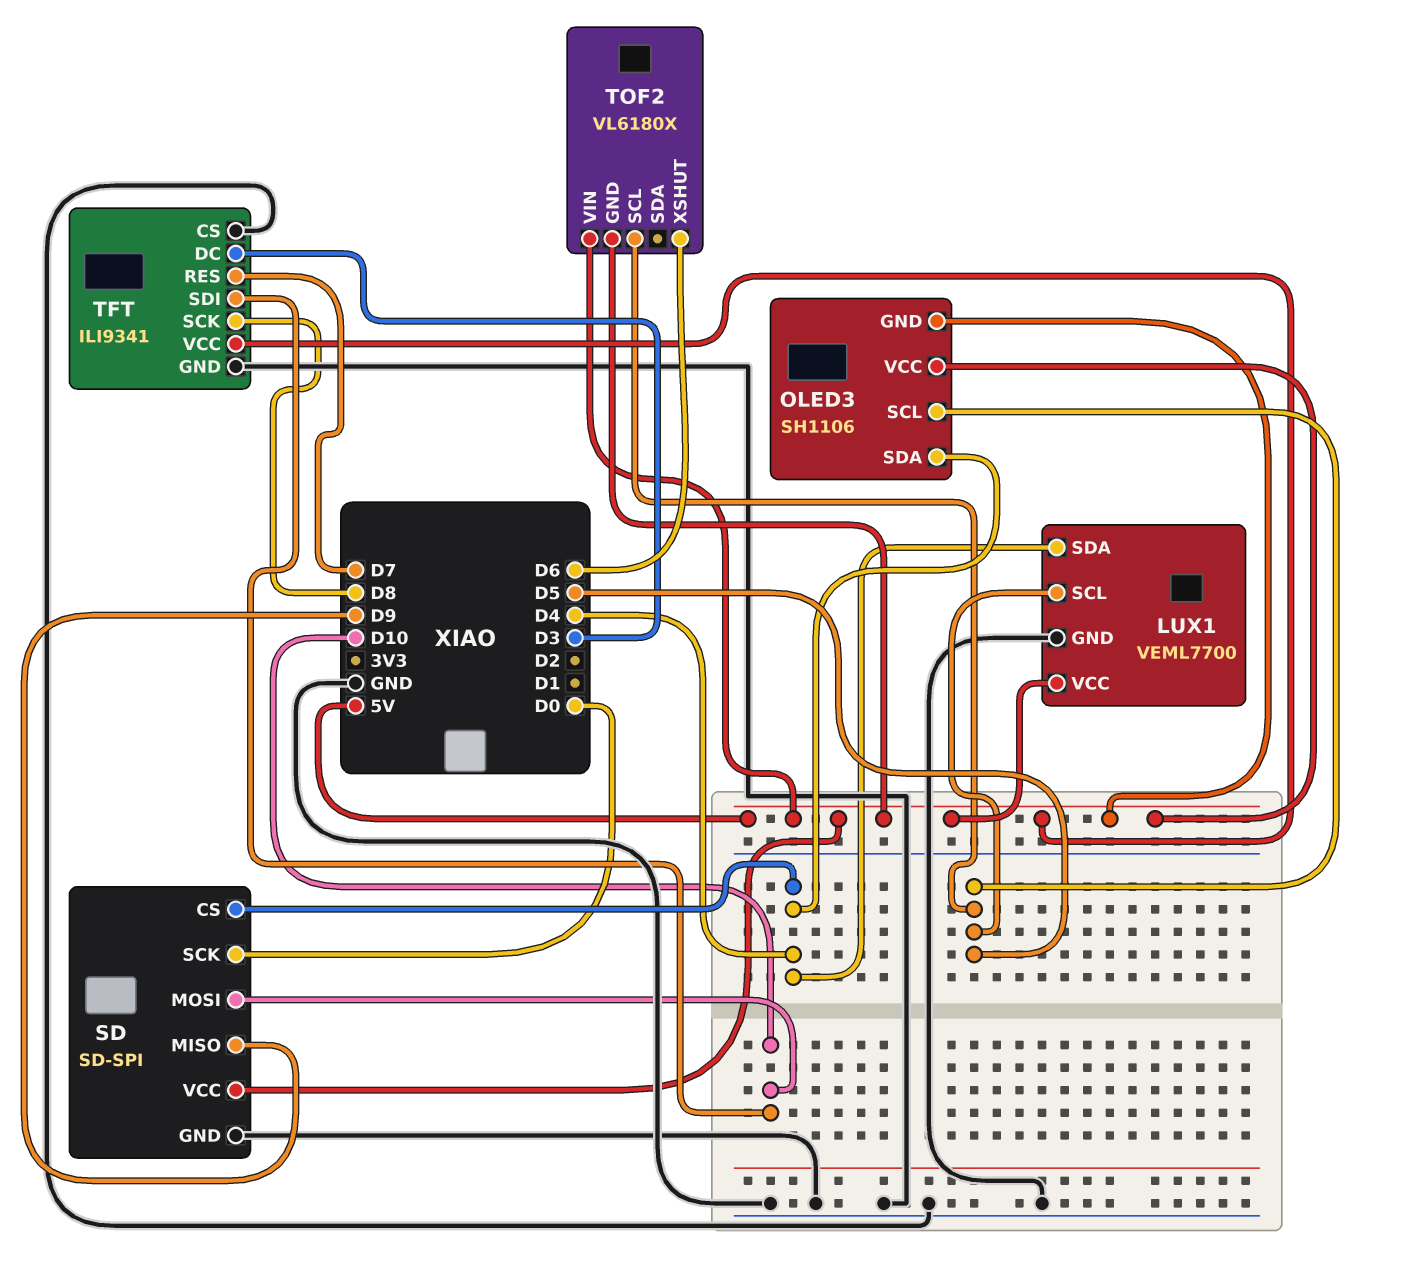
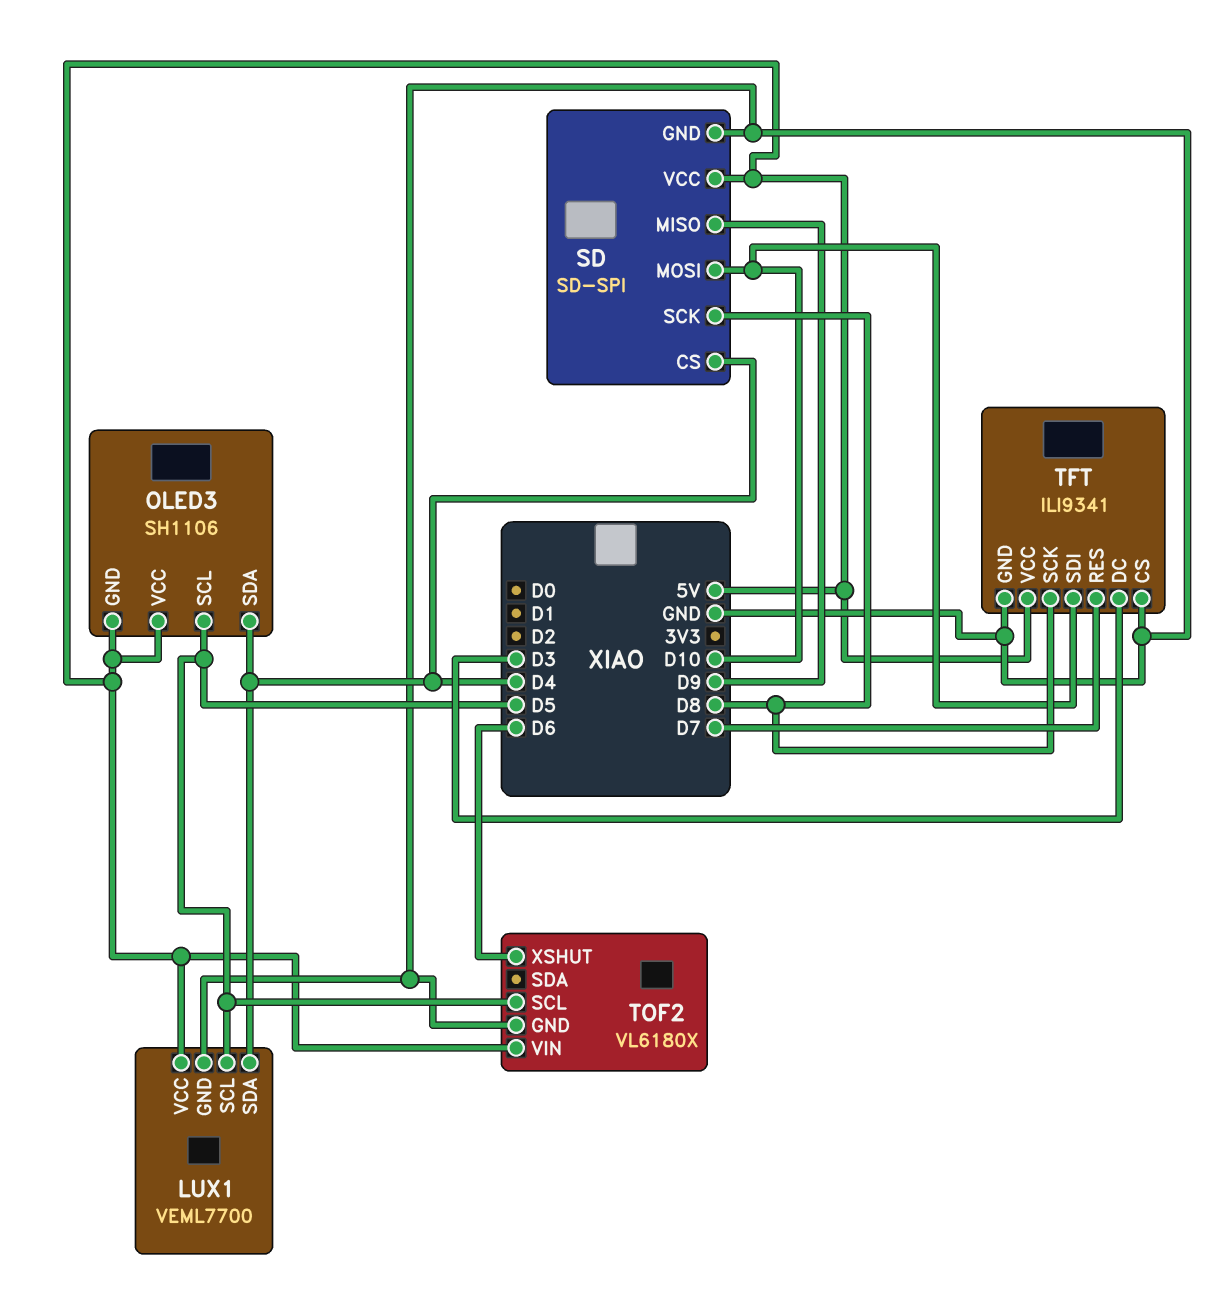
SD pin SCK: D0 -> D8
TOF2 pin GND: 5V -> GND

